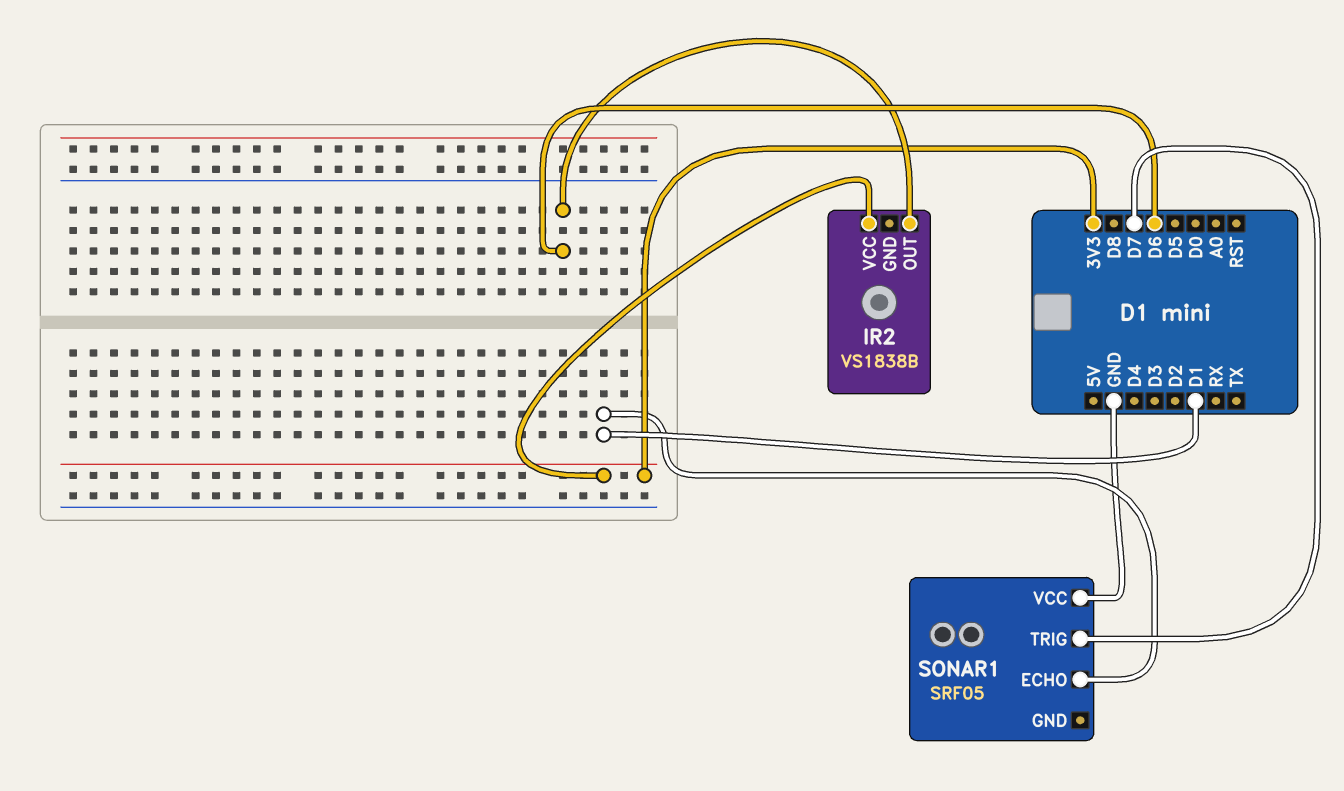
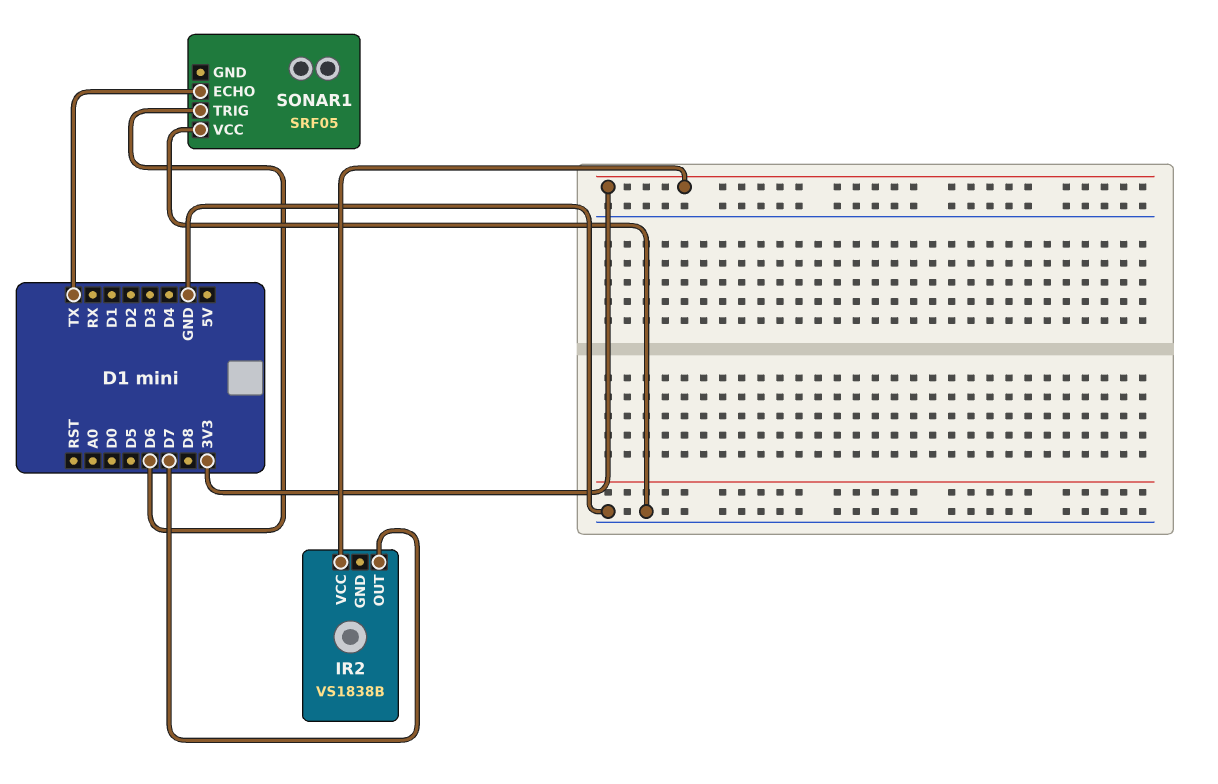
IR2 pin OUT: D6 -> D7
SONAR1 pin ECHO: D1 -> TX
SONAR1 pin TRIG: D7 -> D6

